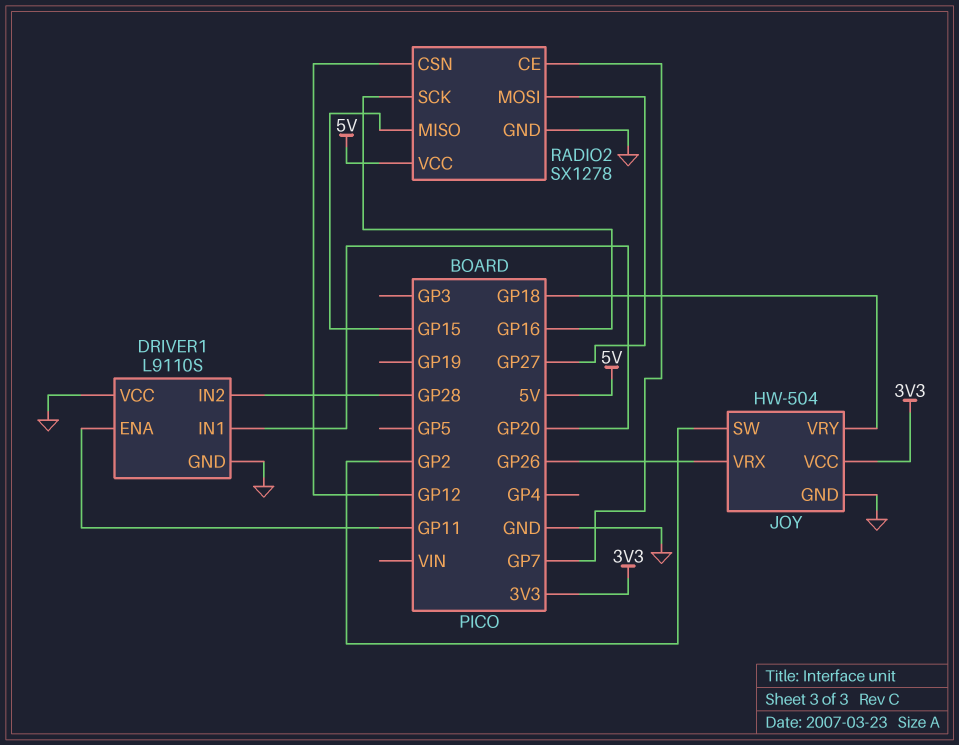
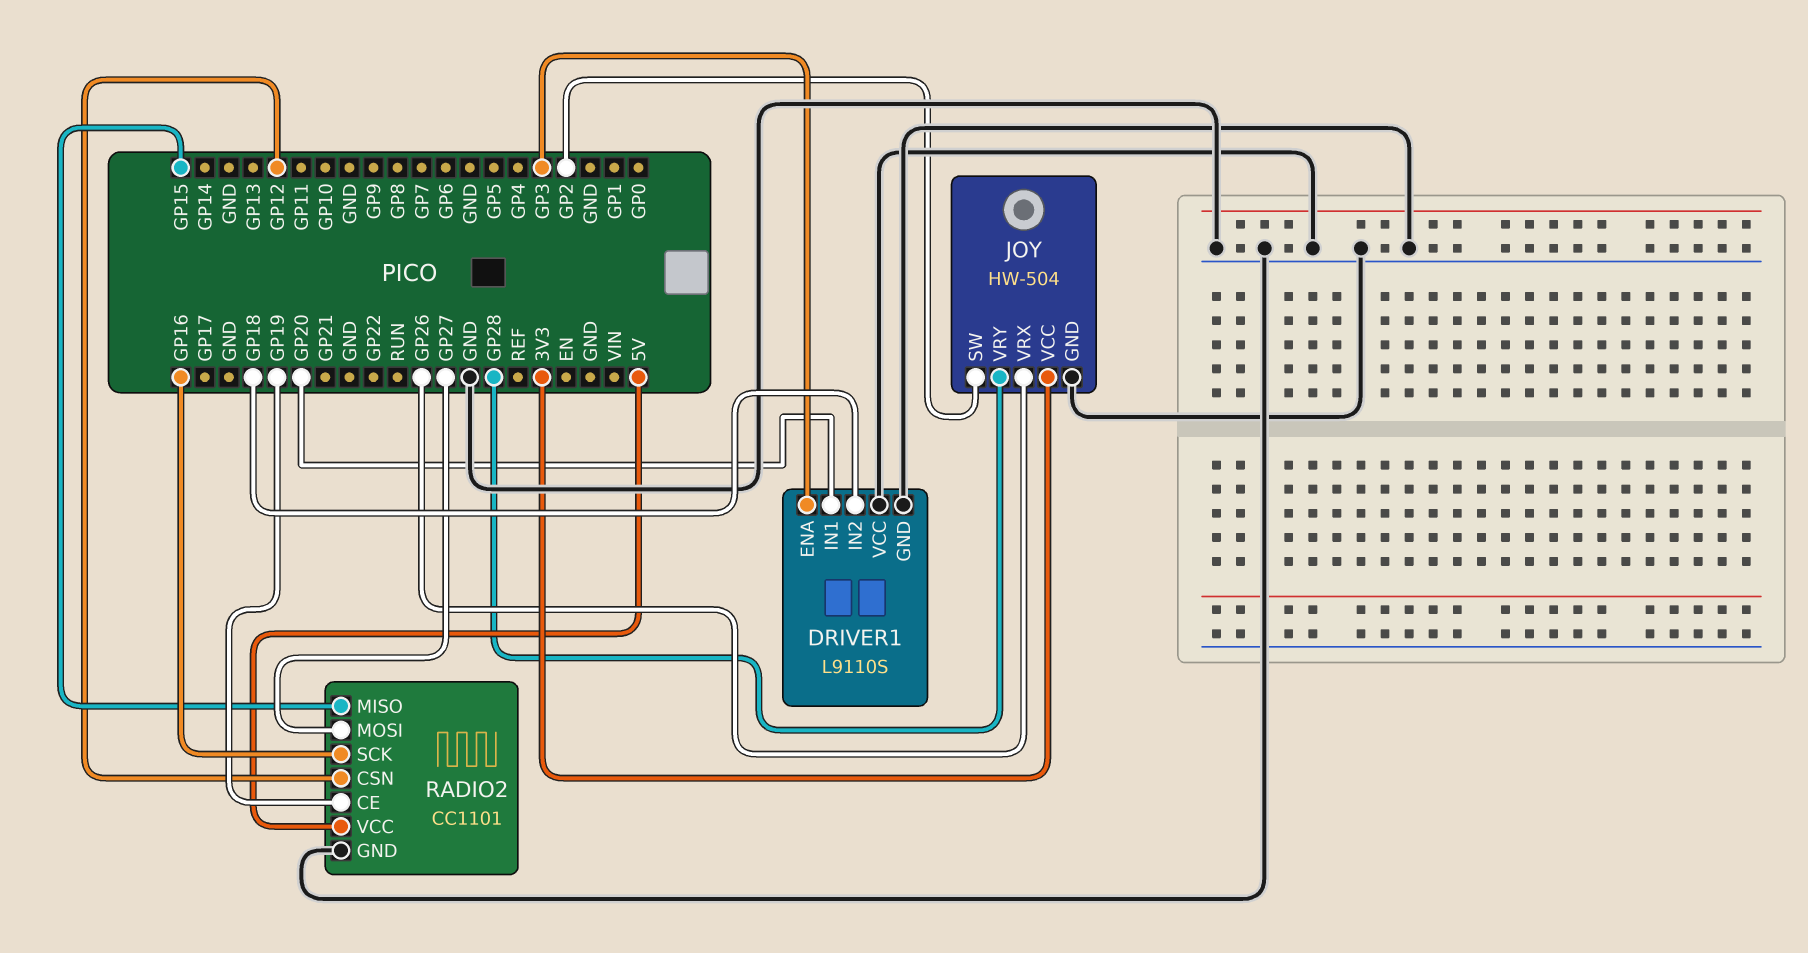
DRIVER1 pin ENA: GP11 -> GP3
DRIVER1 pin IN2: GP28 -> GP18
JOY pin VRY: GP18 -> GP28
RADIO2: SX1278 -> CC1101
RADIO2 pin CE: GP7 -> GP19

